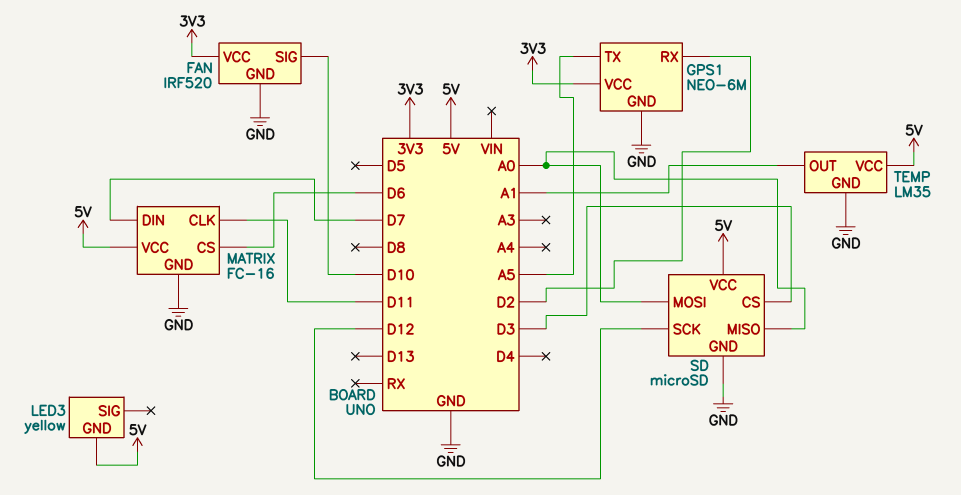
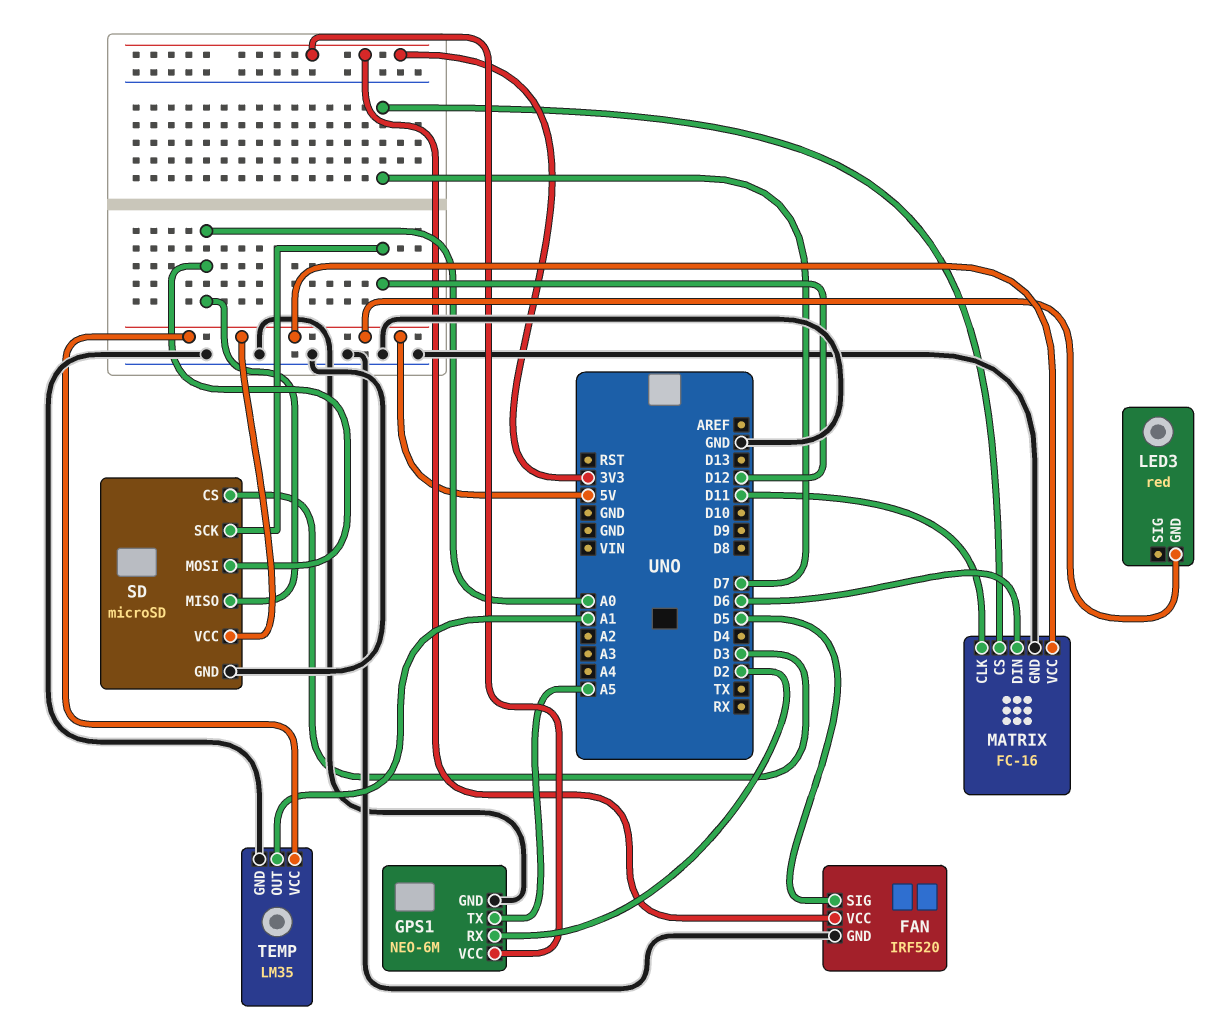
FAN pin SIG: D10 -> D5
LED3: yellow -> red
MATRIX pin CS: D6 -> D7
MATRIX pin DIN: D7 -> D6

